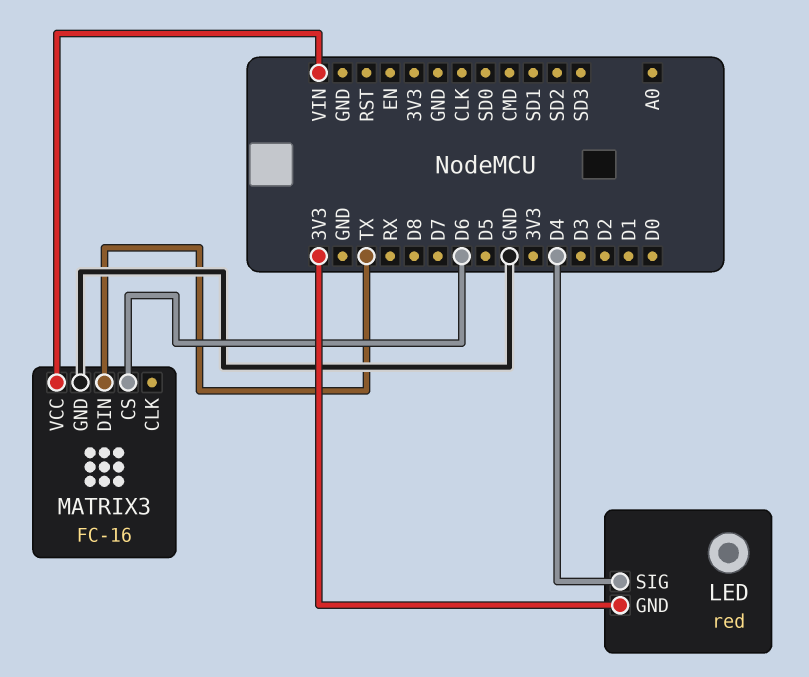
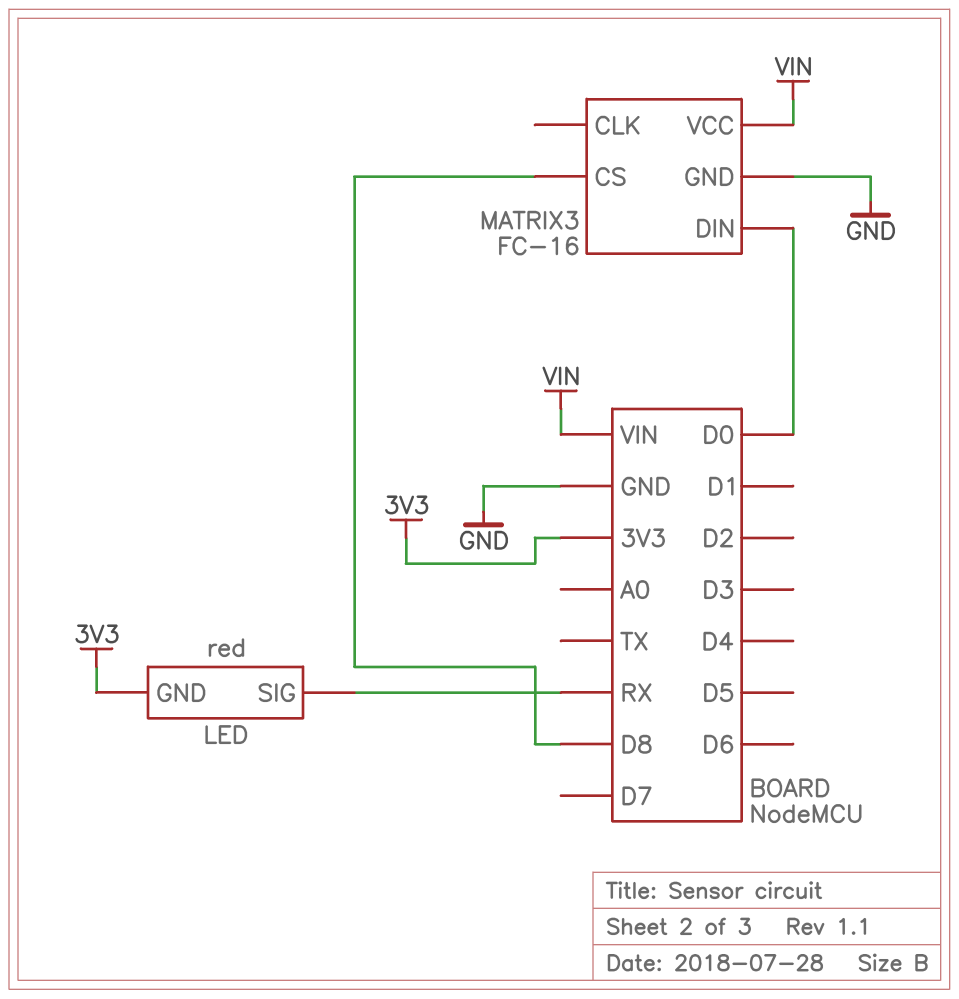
LED pin SIG: D4 -> RX
MATRIX3 pin CS: D6 -> D8
MATRIX3 pin DIN: TX -> D0

